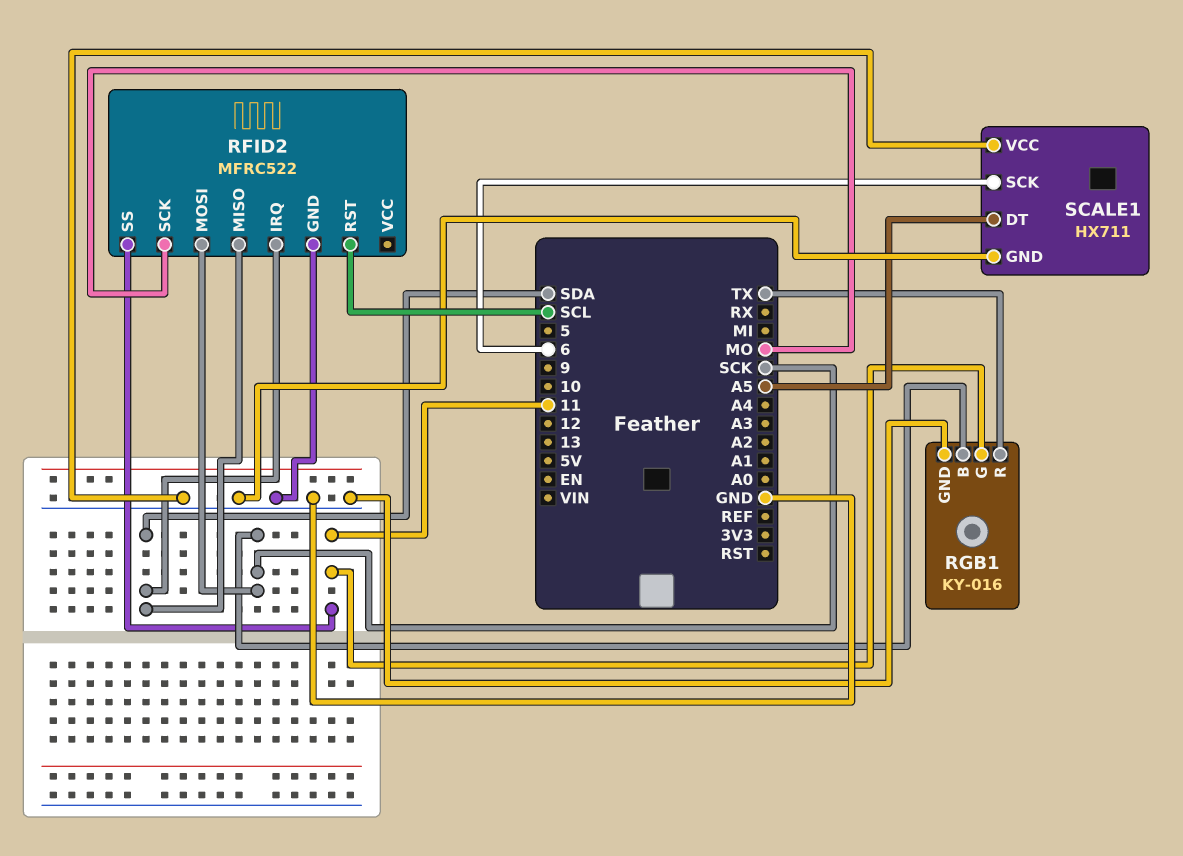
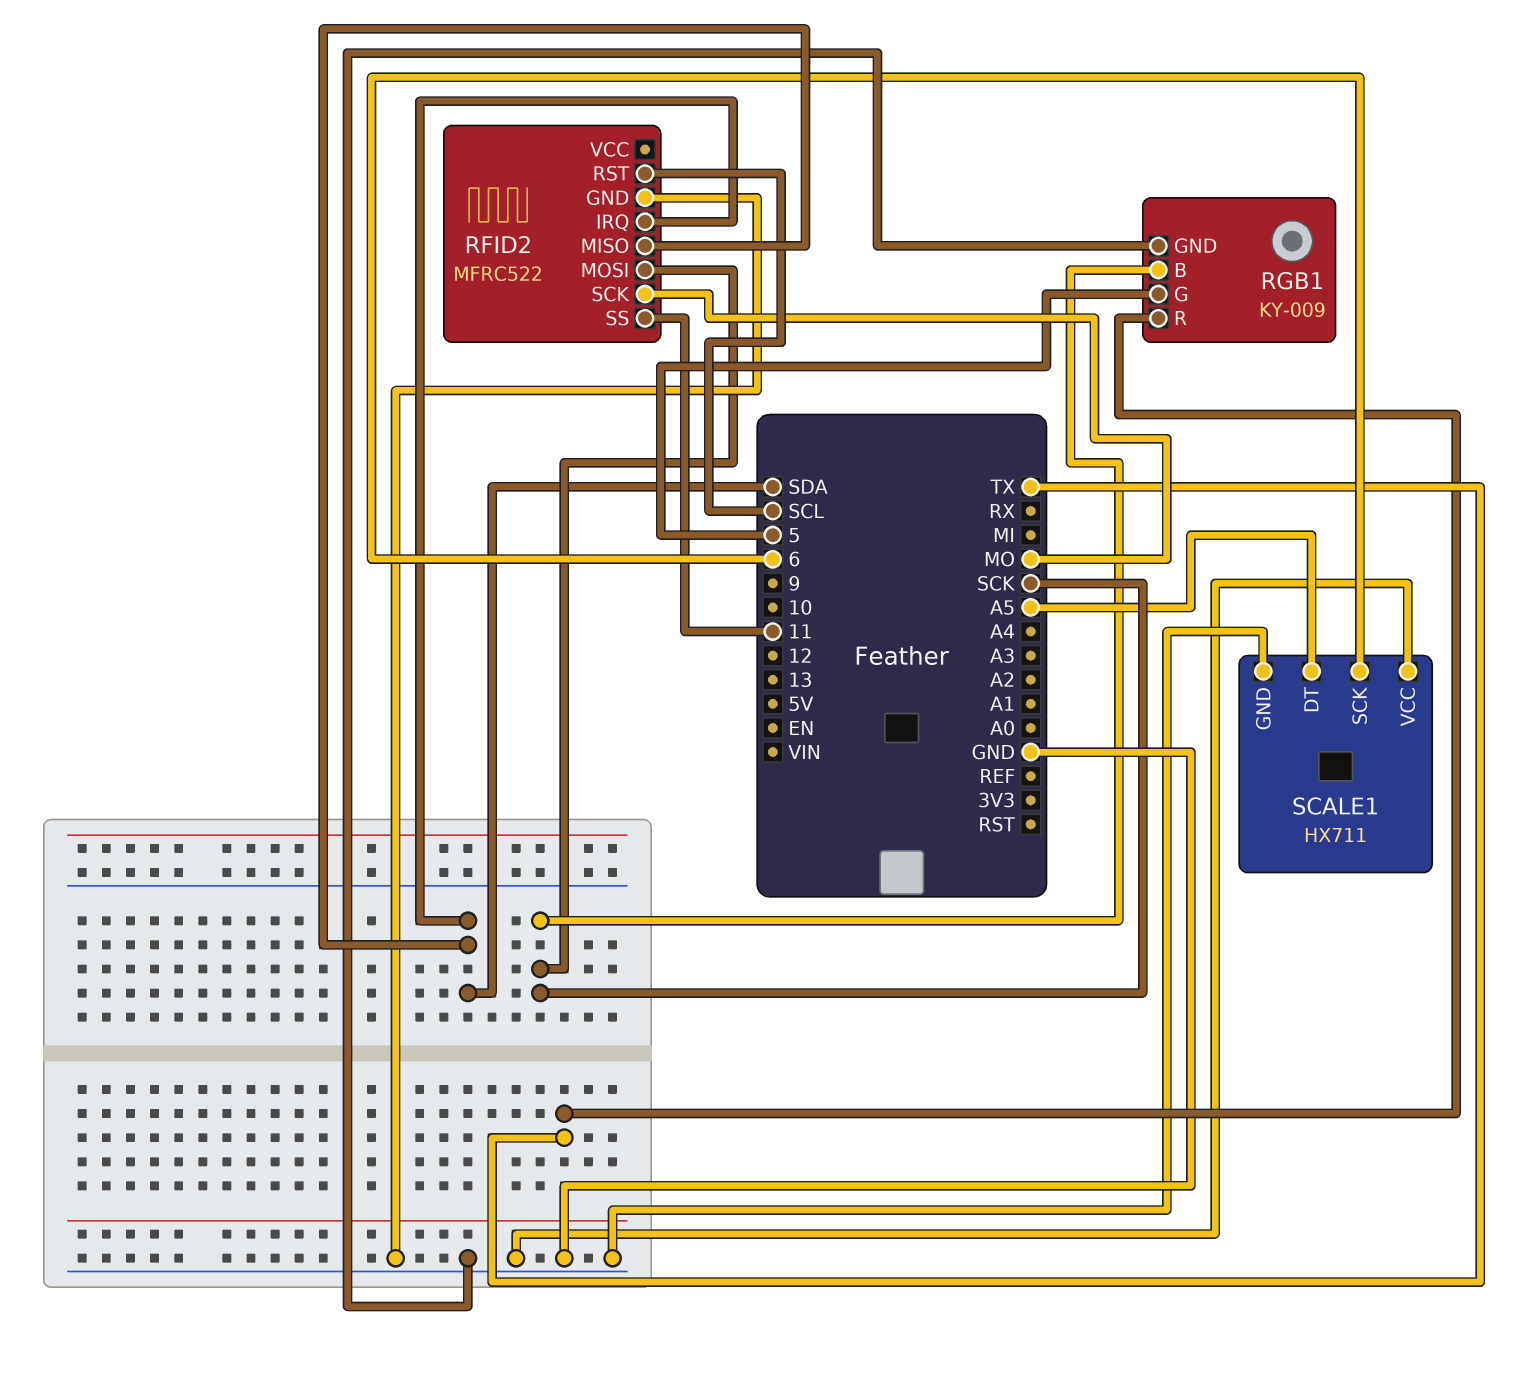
RGB1: KY-016 -> KY-009
RGB1 pin G: 11 -> 5

